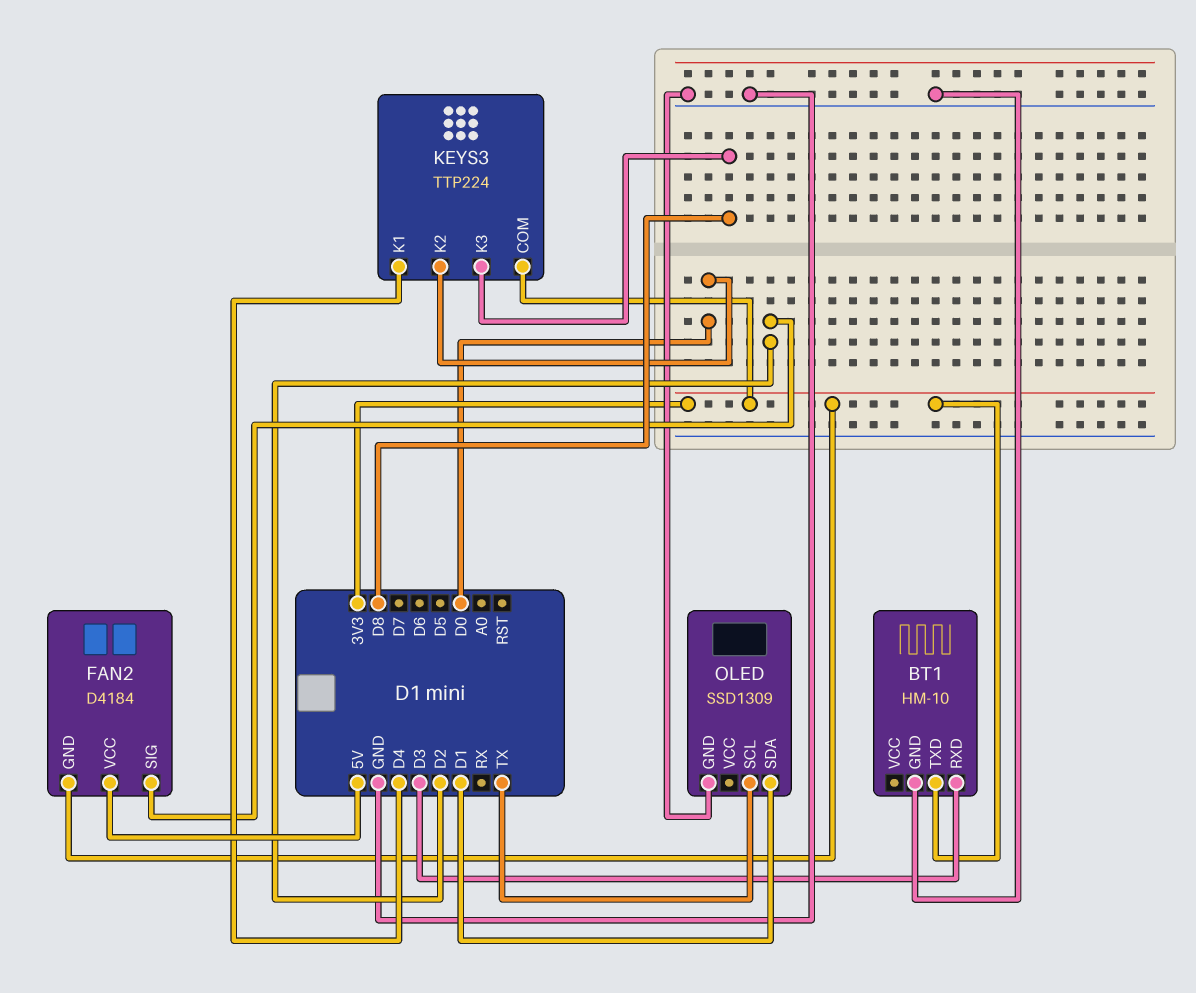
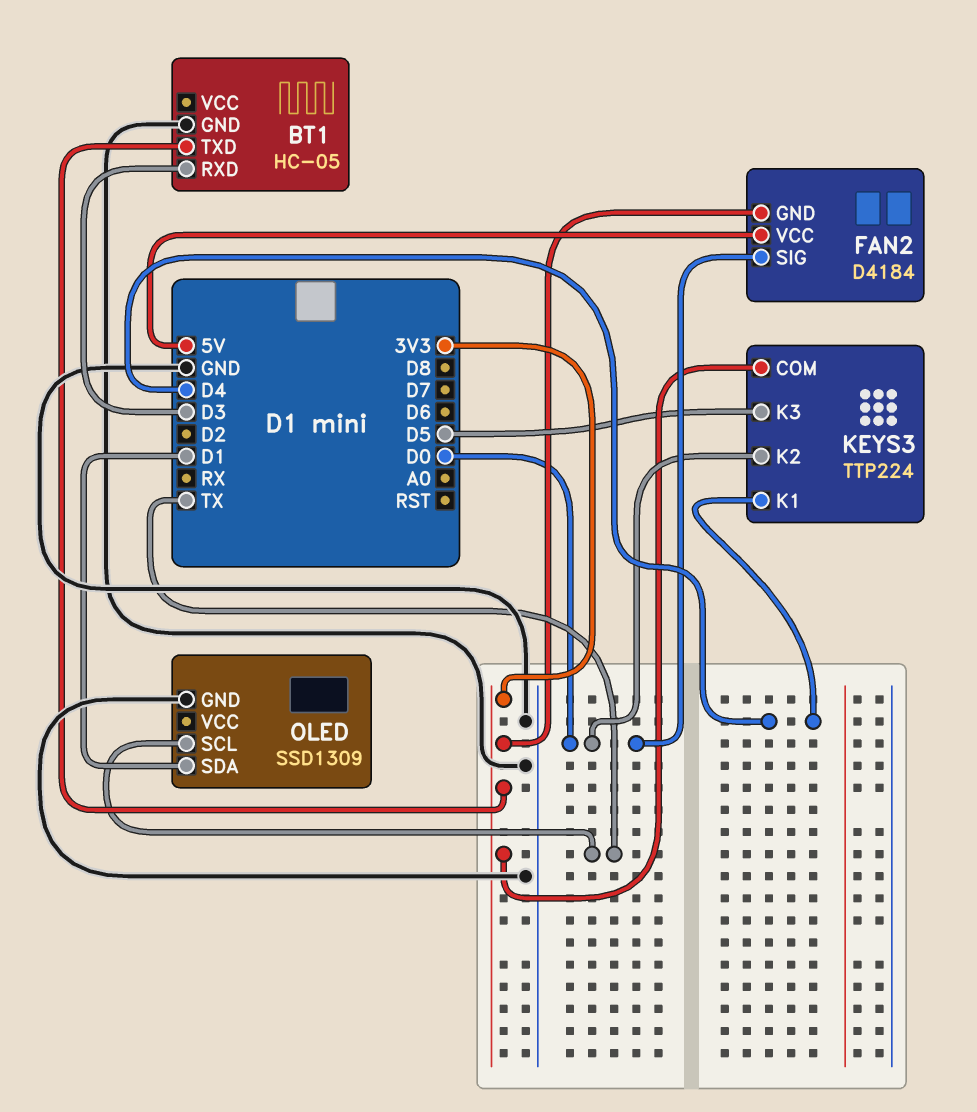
BT1: HM-10 -> HC-05
FAN2 pin SIG: D2 -> D0
KEYS3 pin K3: D8 -> D5

